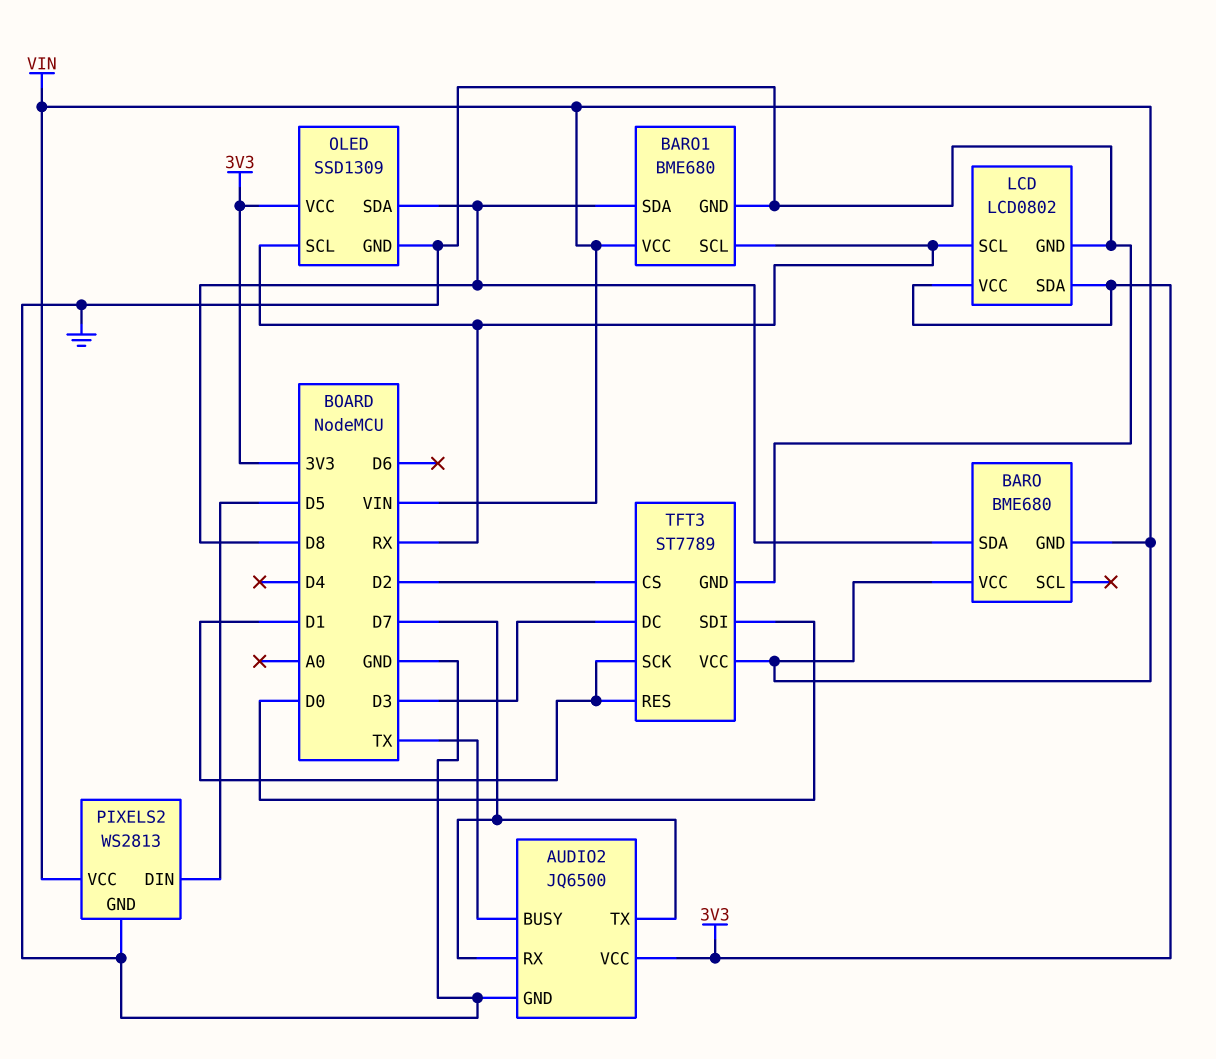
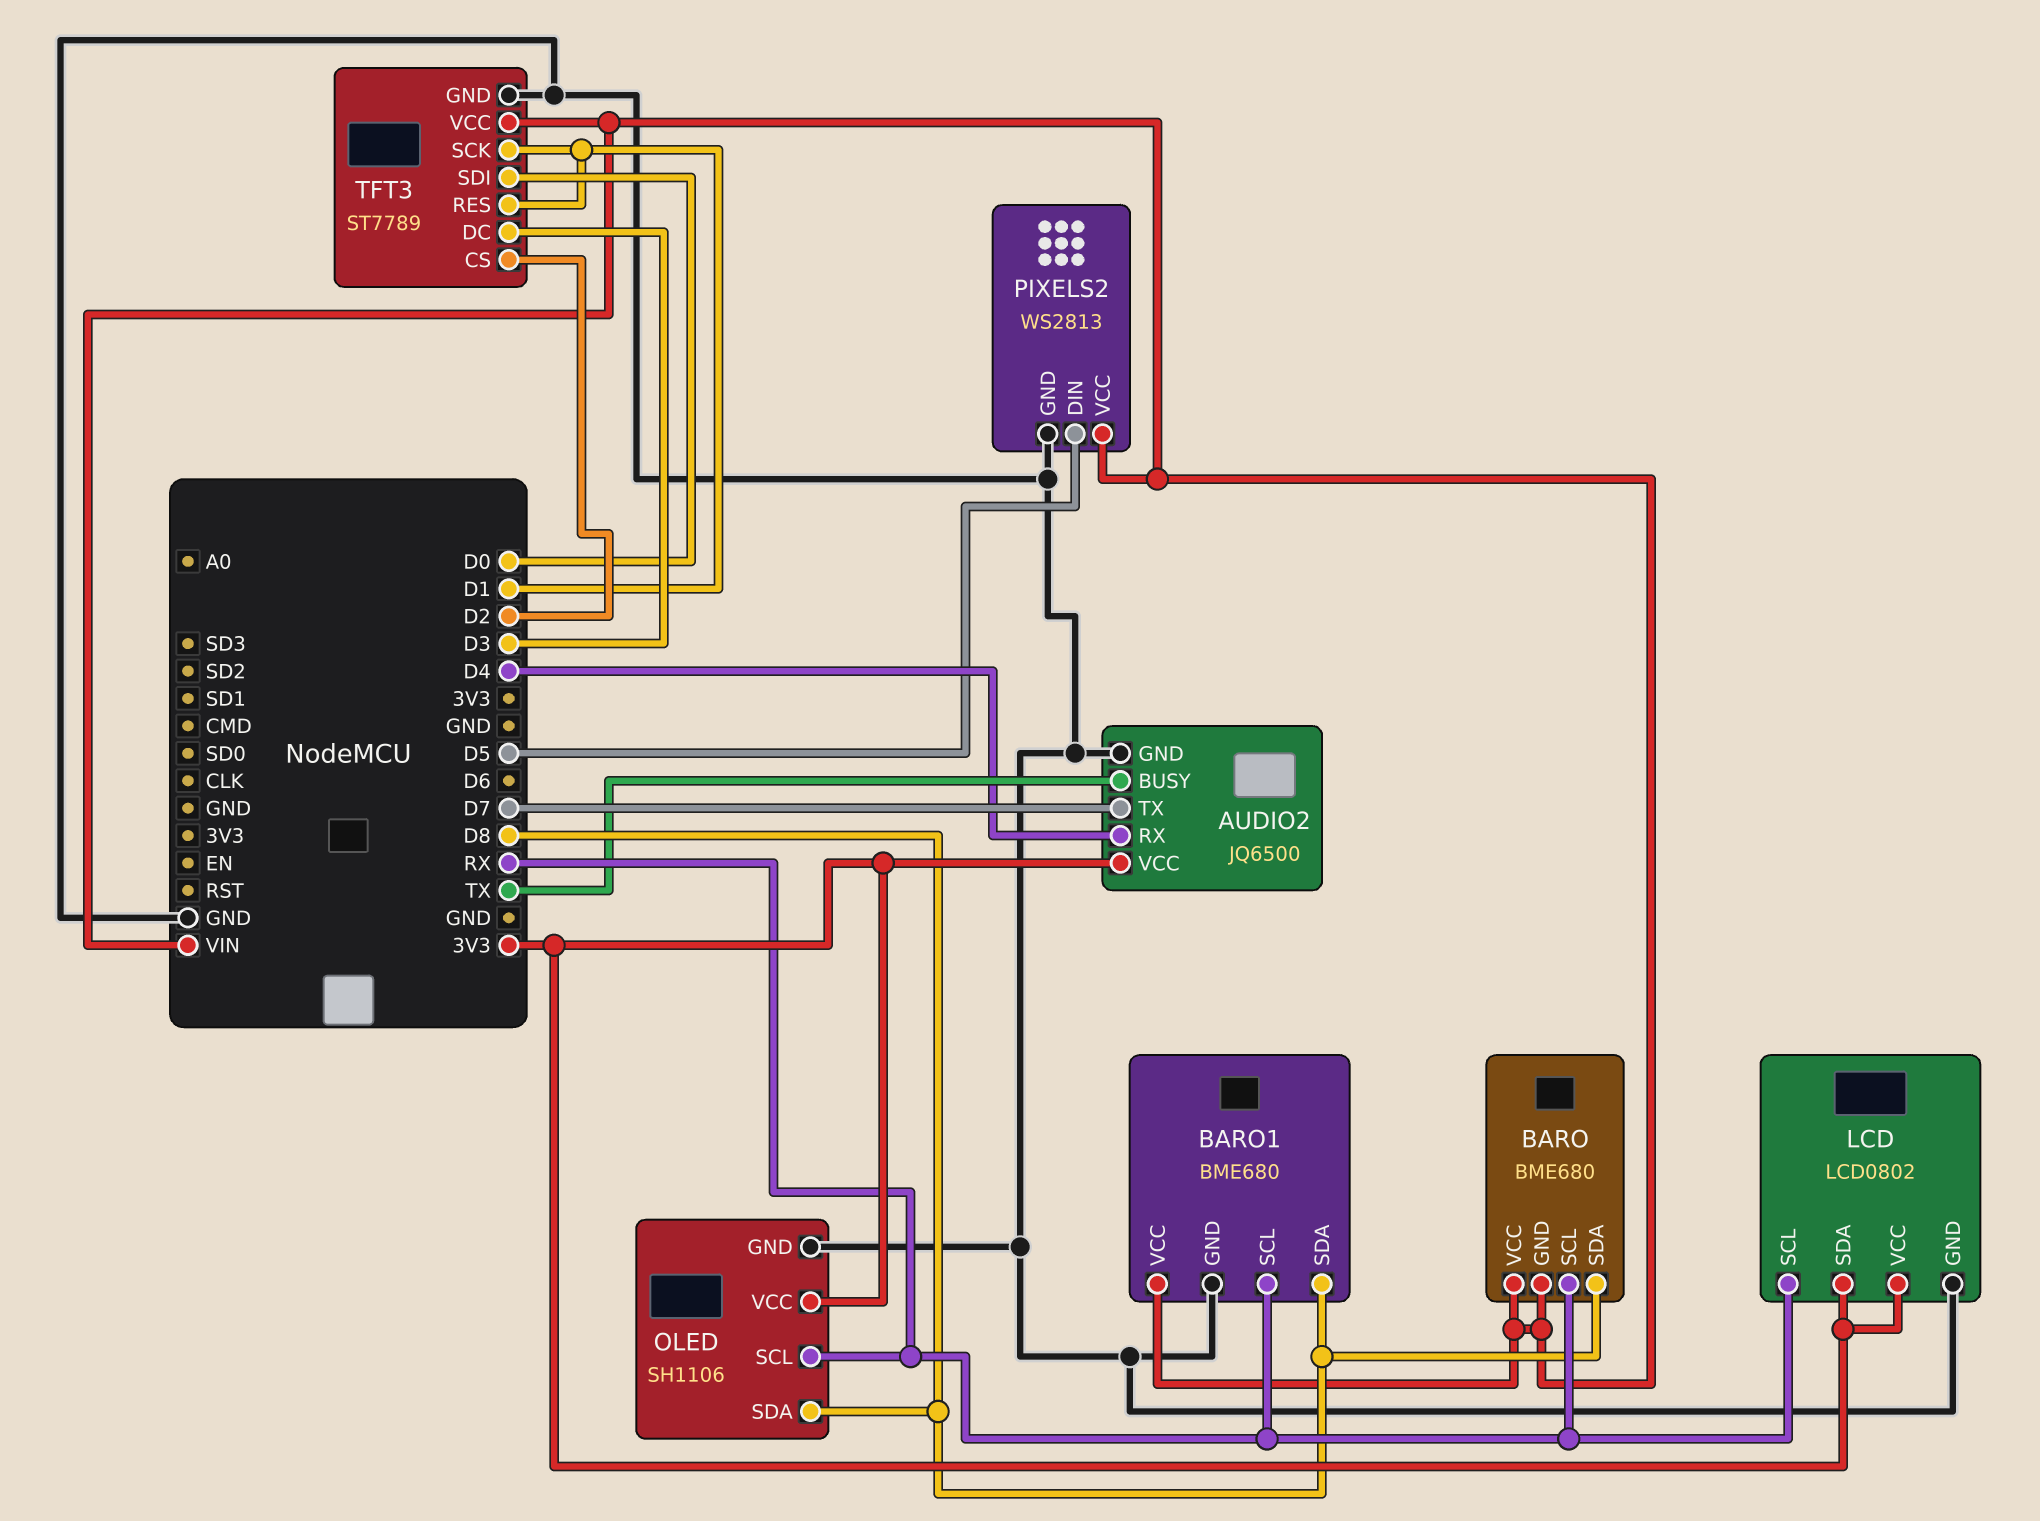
AUDIO2 pin RX: D7 -> D4
BARO pin SCL: none -> RX
OLED: SSD1309 -> SH1106

